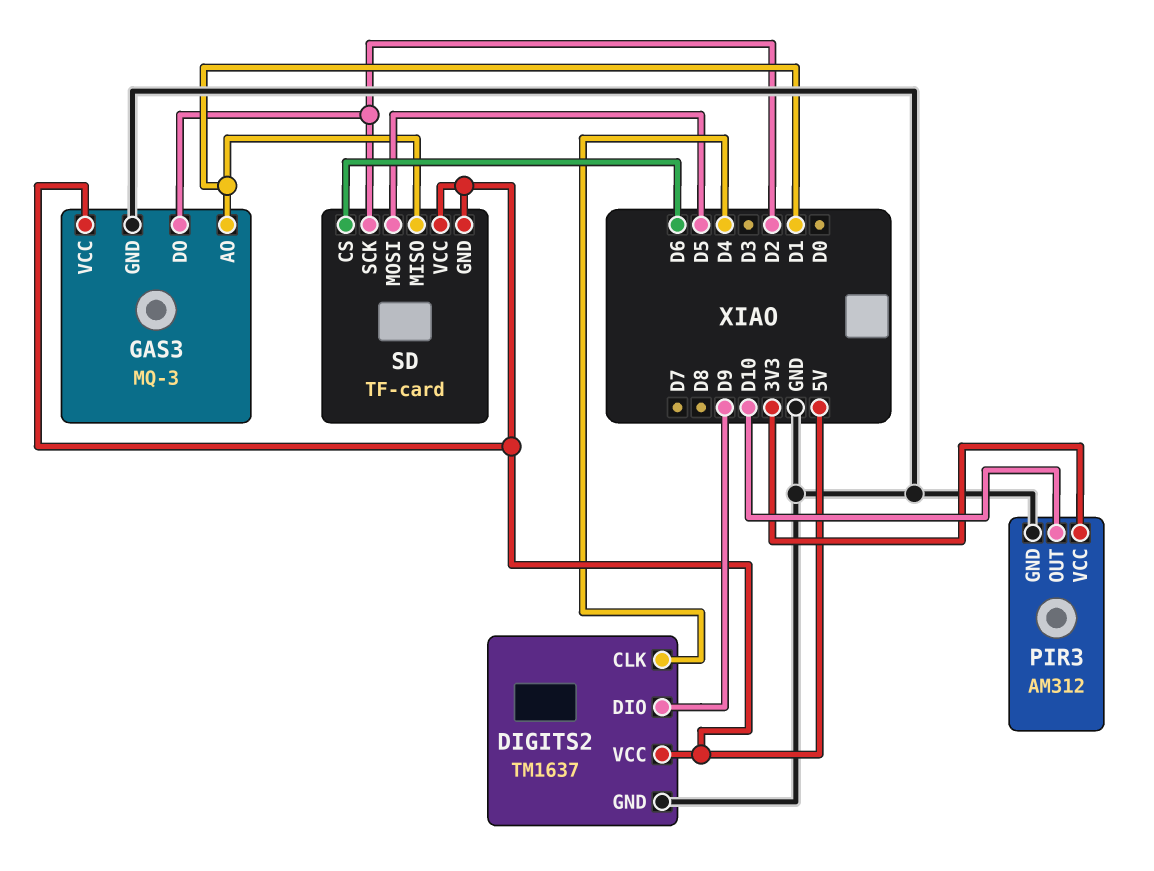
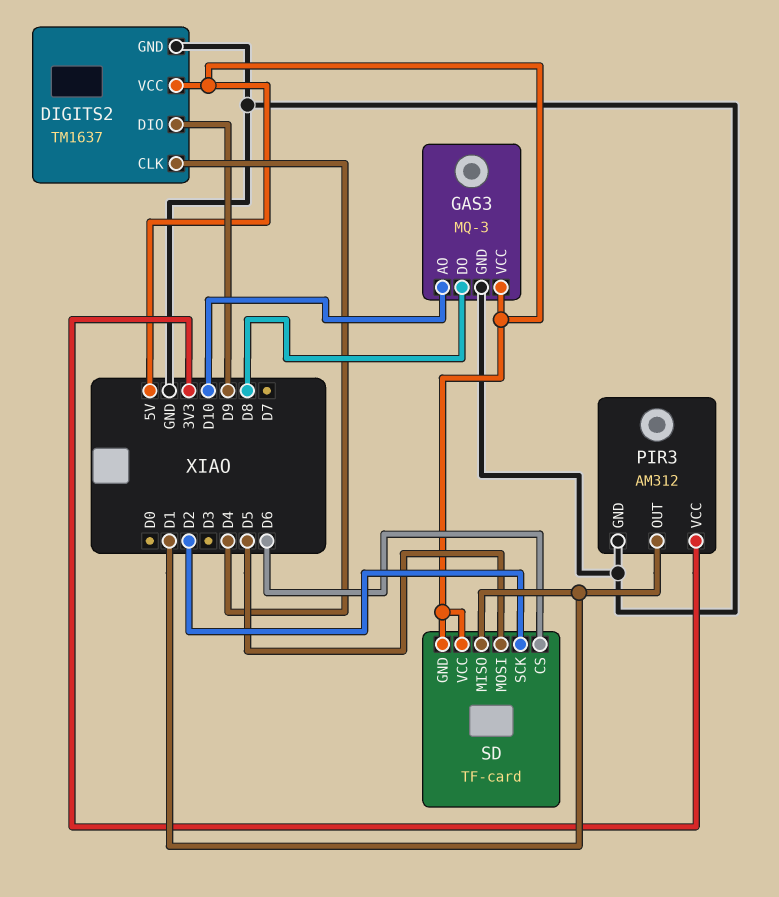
GAS3 pin AO: D1 -> D10
GAS3 pin DO: D2 -> D8
PIR3 pin OUT: D10 -> D1

